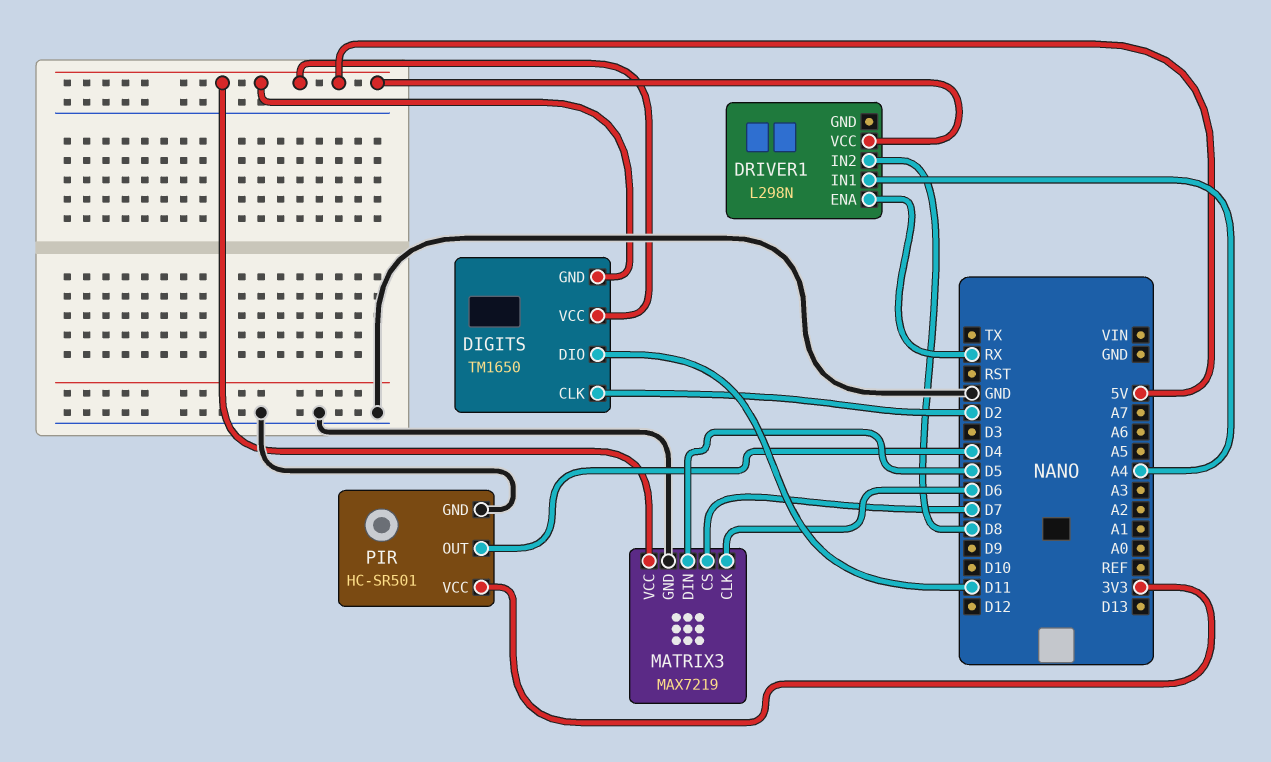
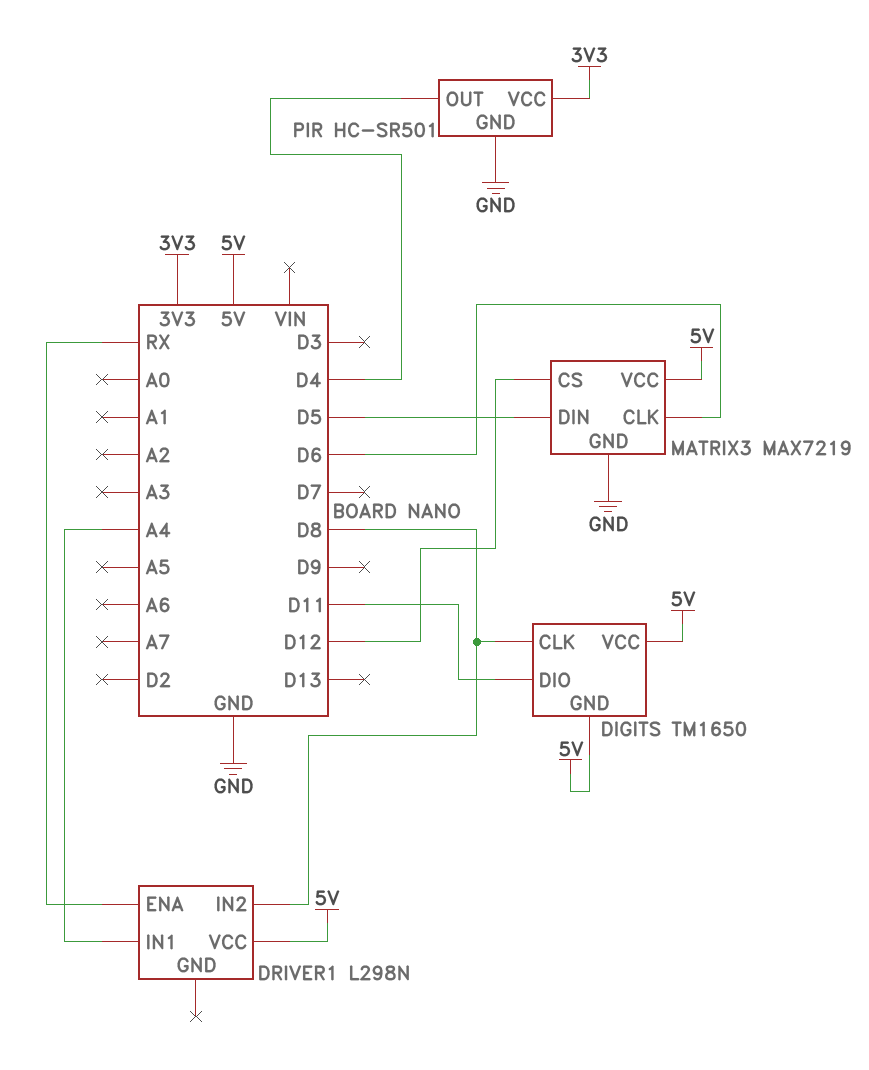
DIGITS pin CLK: D2 -> D8
MATRIX3 pin CS: D7 -> D12

